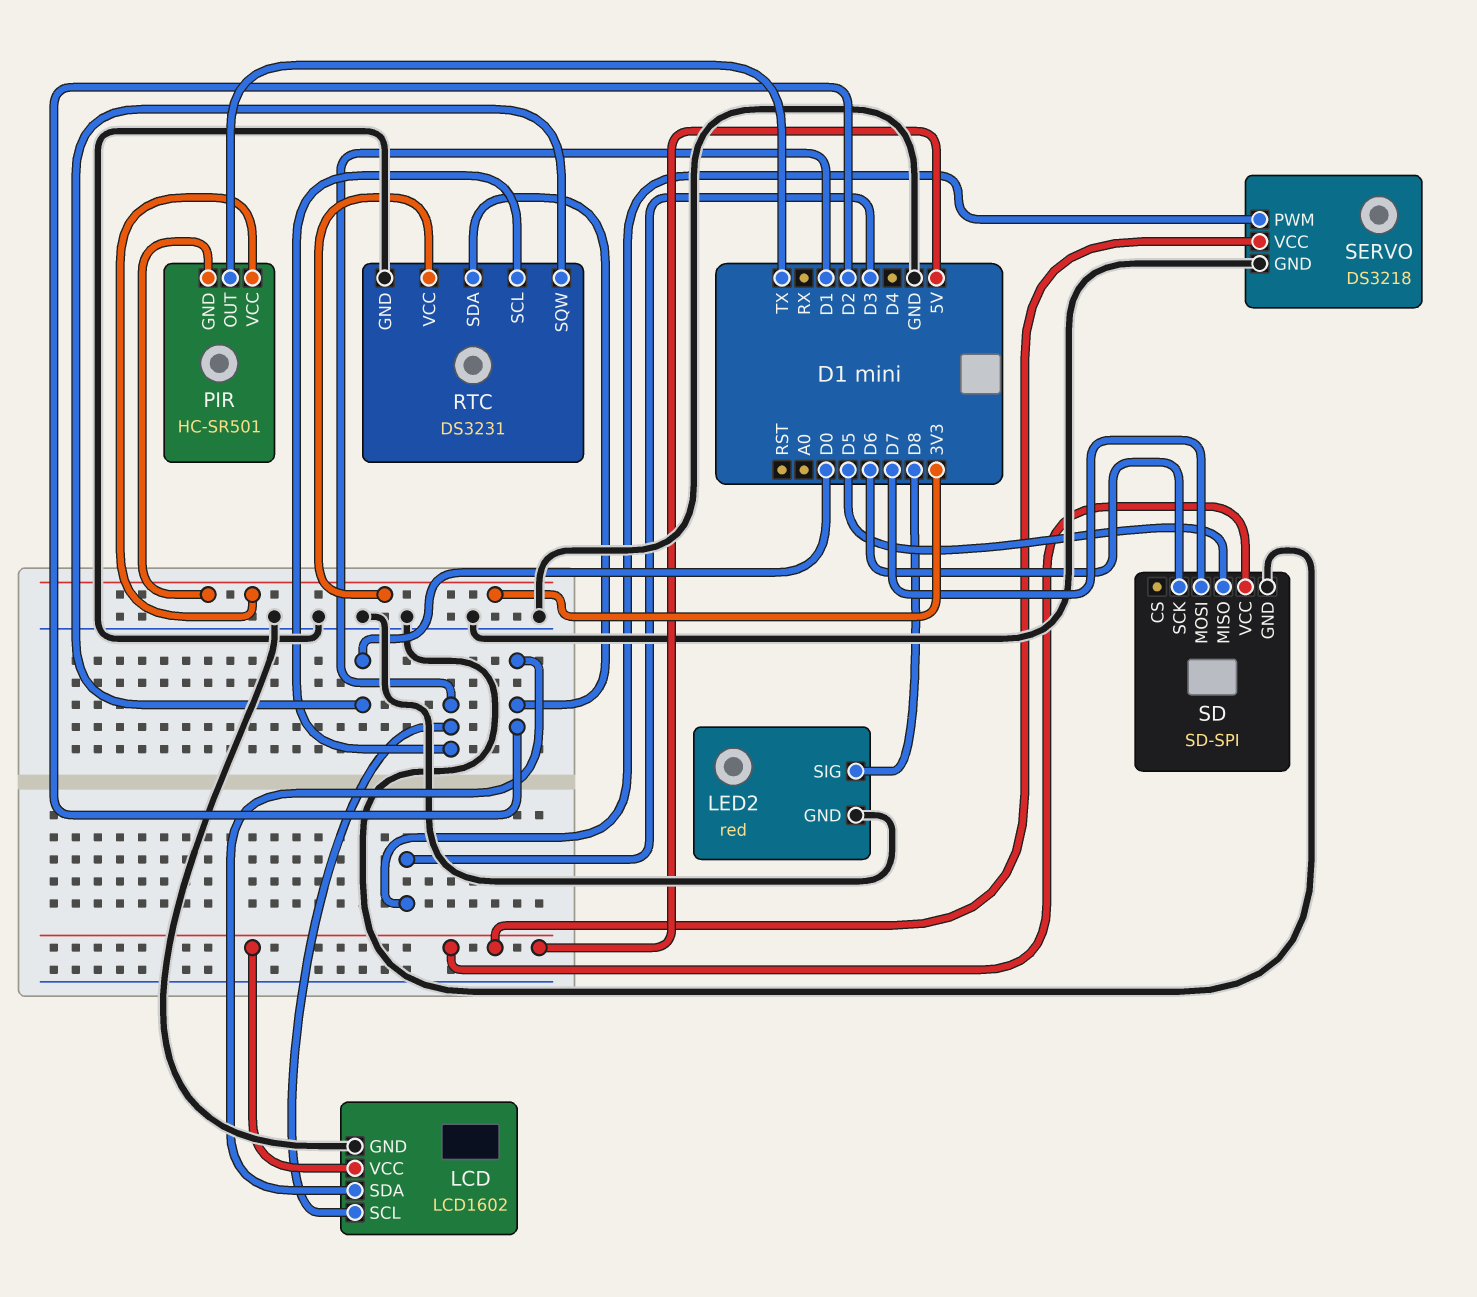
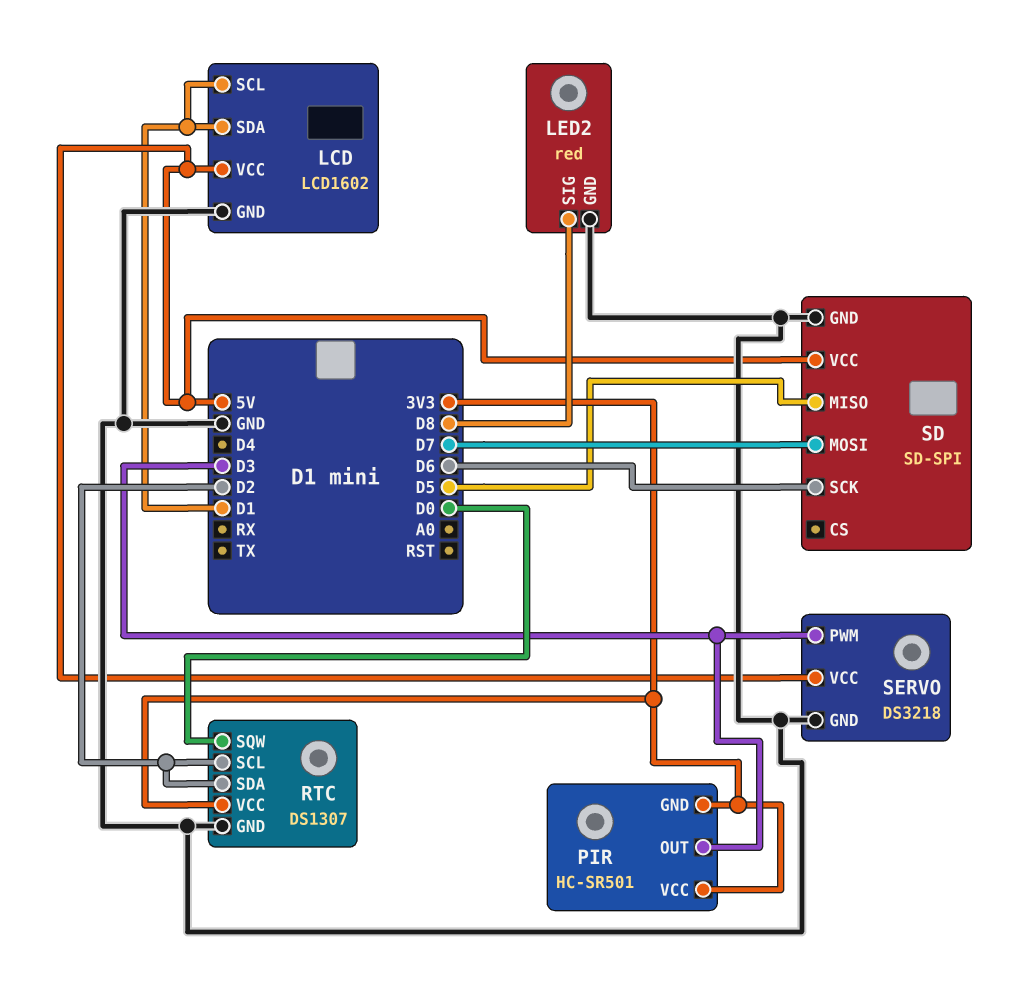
LCD pin SDA: D2 -> D1
PIR pin OUT: TX -> D3
RTC: DS3231 -> DS1307
RTC pin SCL: D1 -> D2

